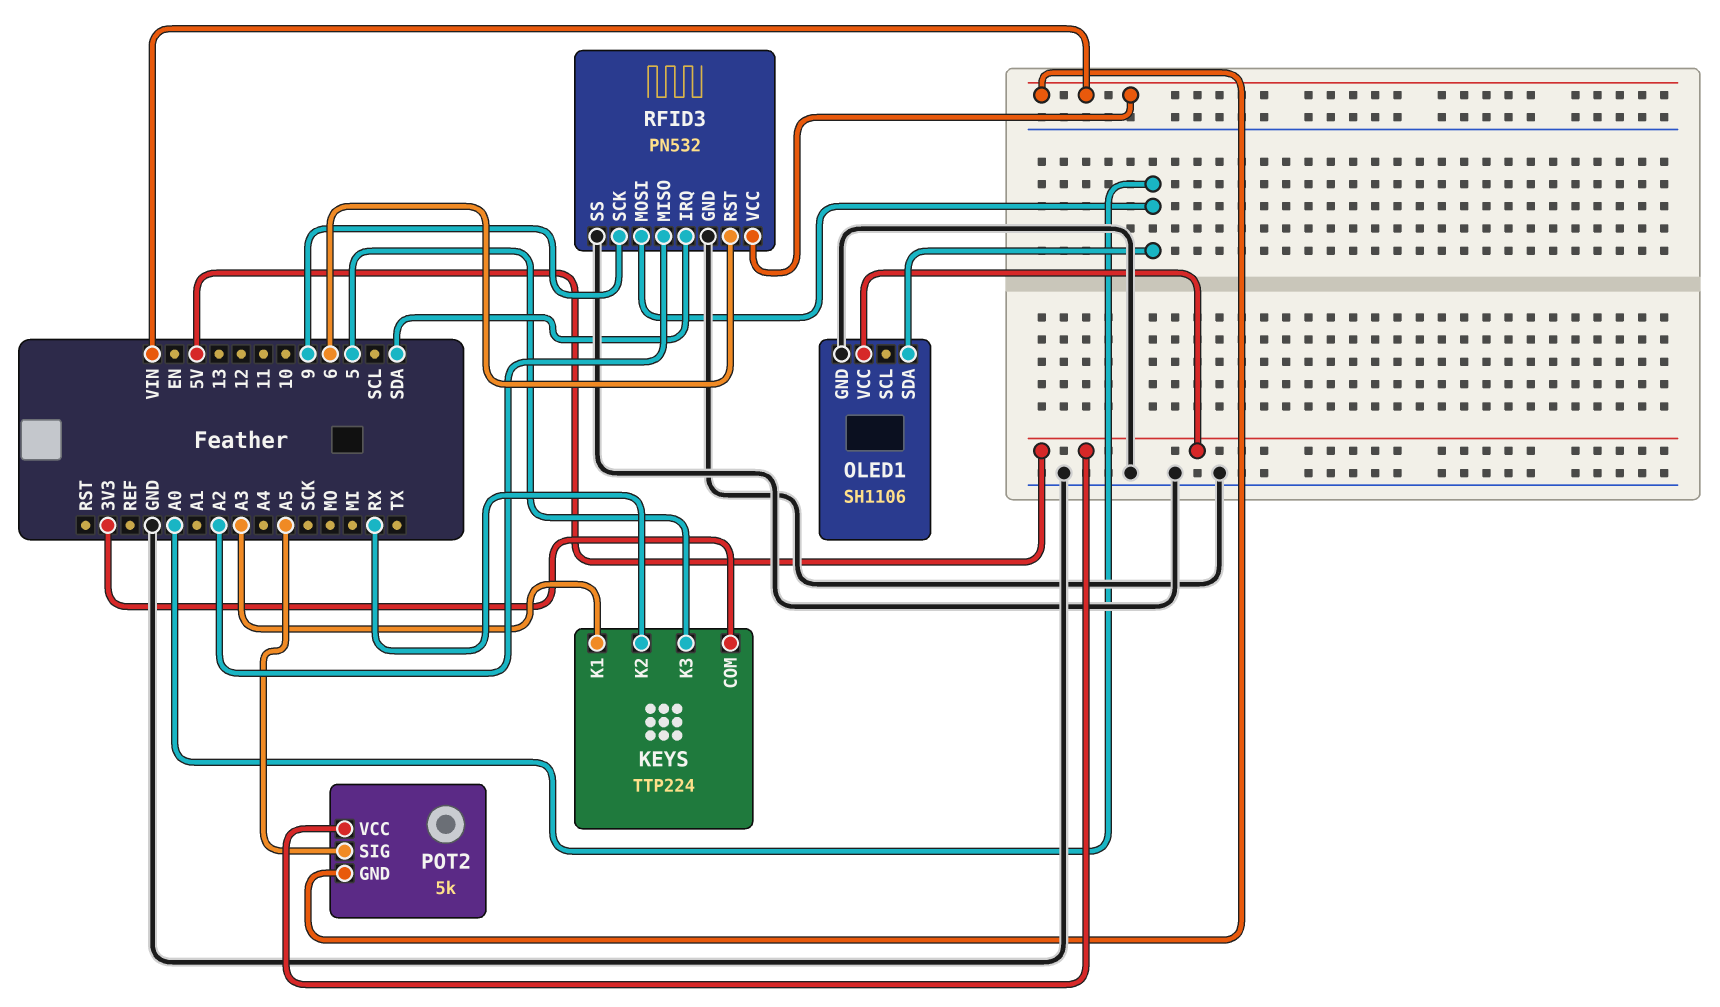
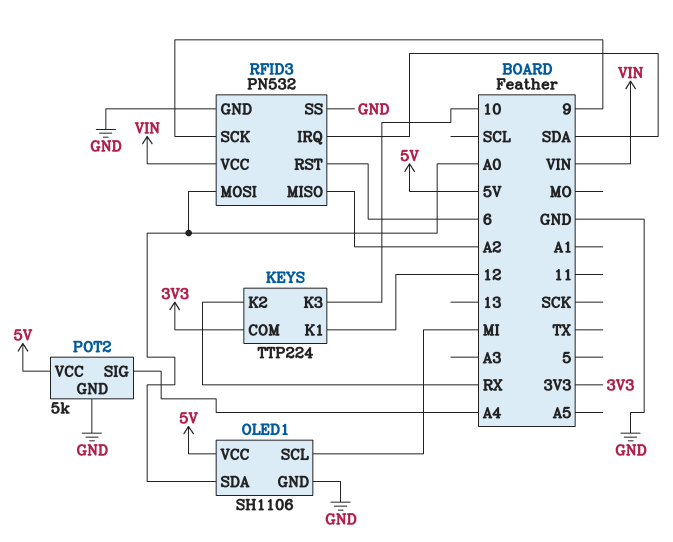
KEYS pin K1: A3 -> 12
KEYS pin K3: 5 -> 10
OLED1 pin SCL: none -> MI
POT2 pin GND: VIN -> GND
POT2 pin SIG: A5 -> A4

